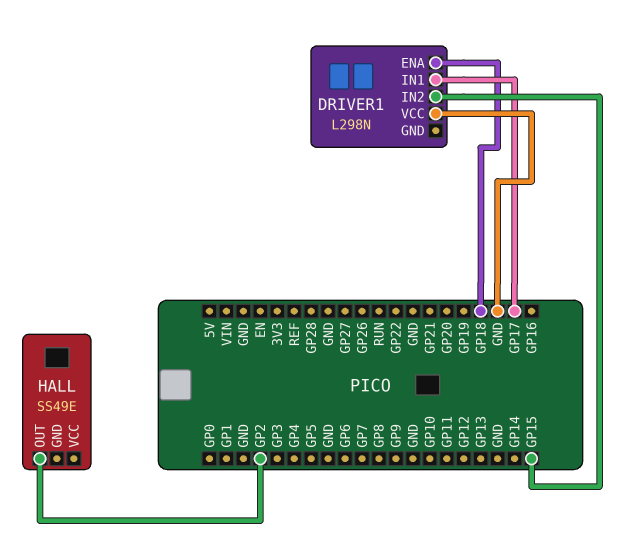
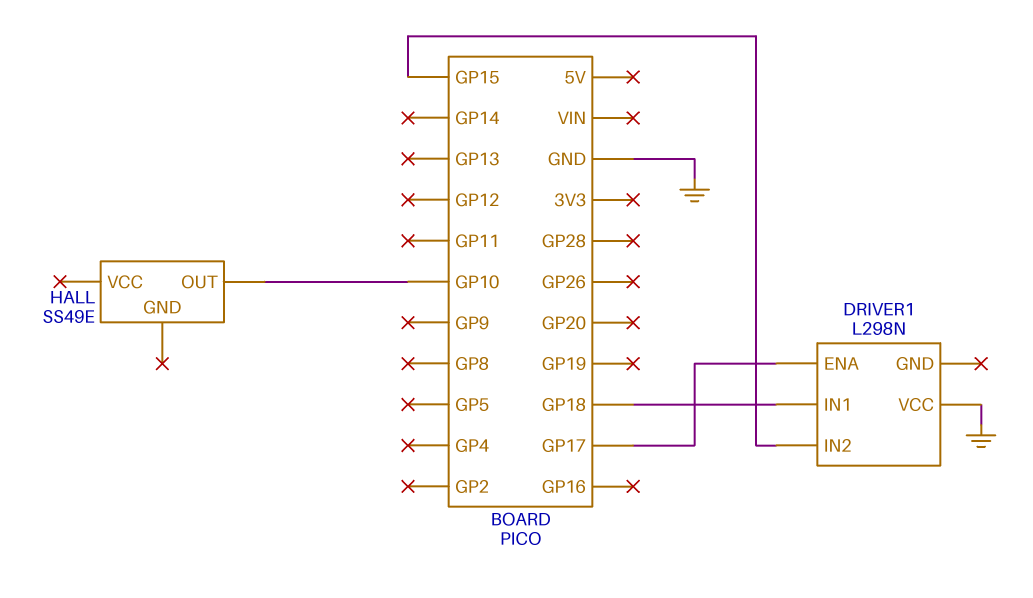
DRIVER1 pin ENA: GP18 -> GP17
DRIVER1 pin IN1: GP17 -> GP18
HALL pin OUT: GP2 -> GP10

